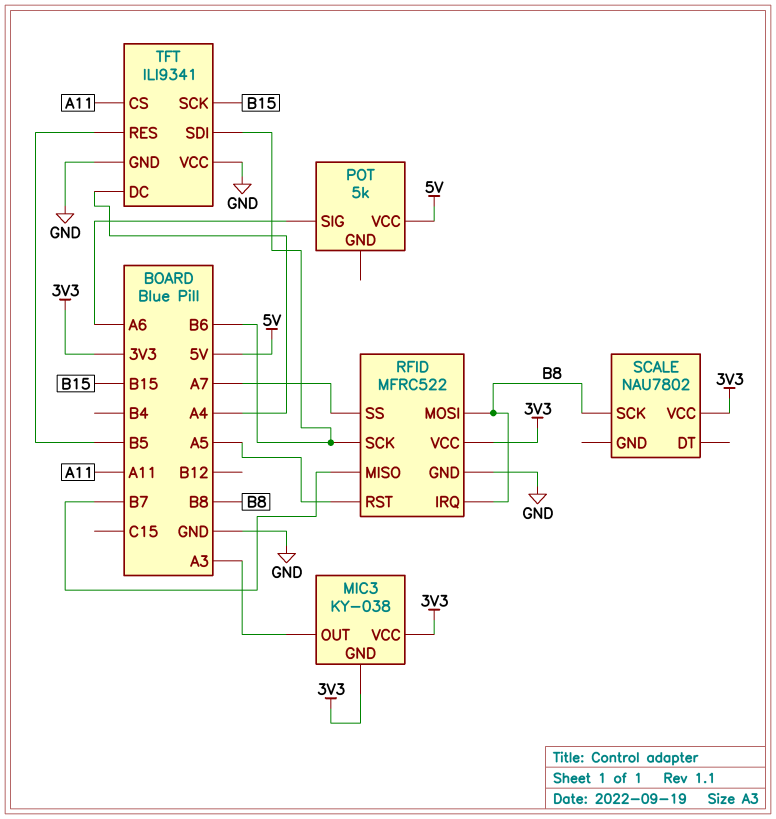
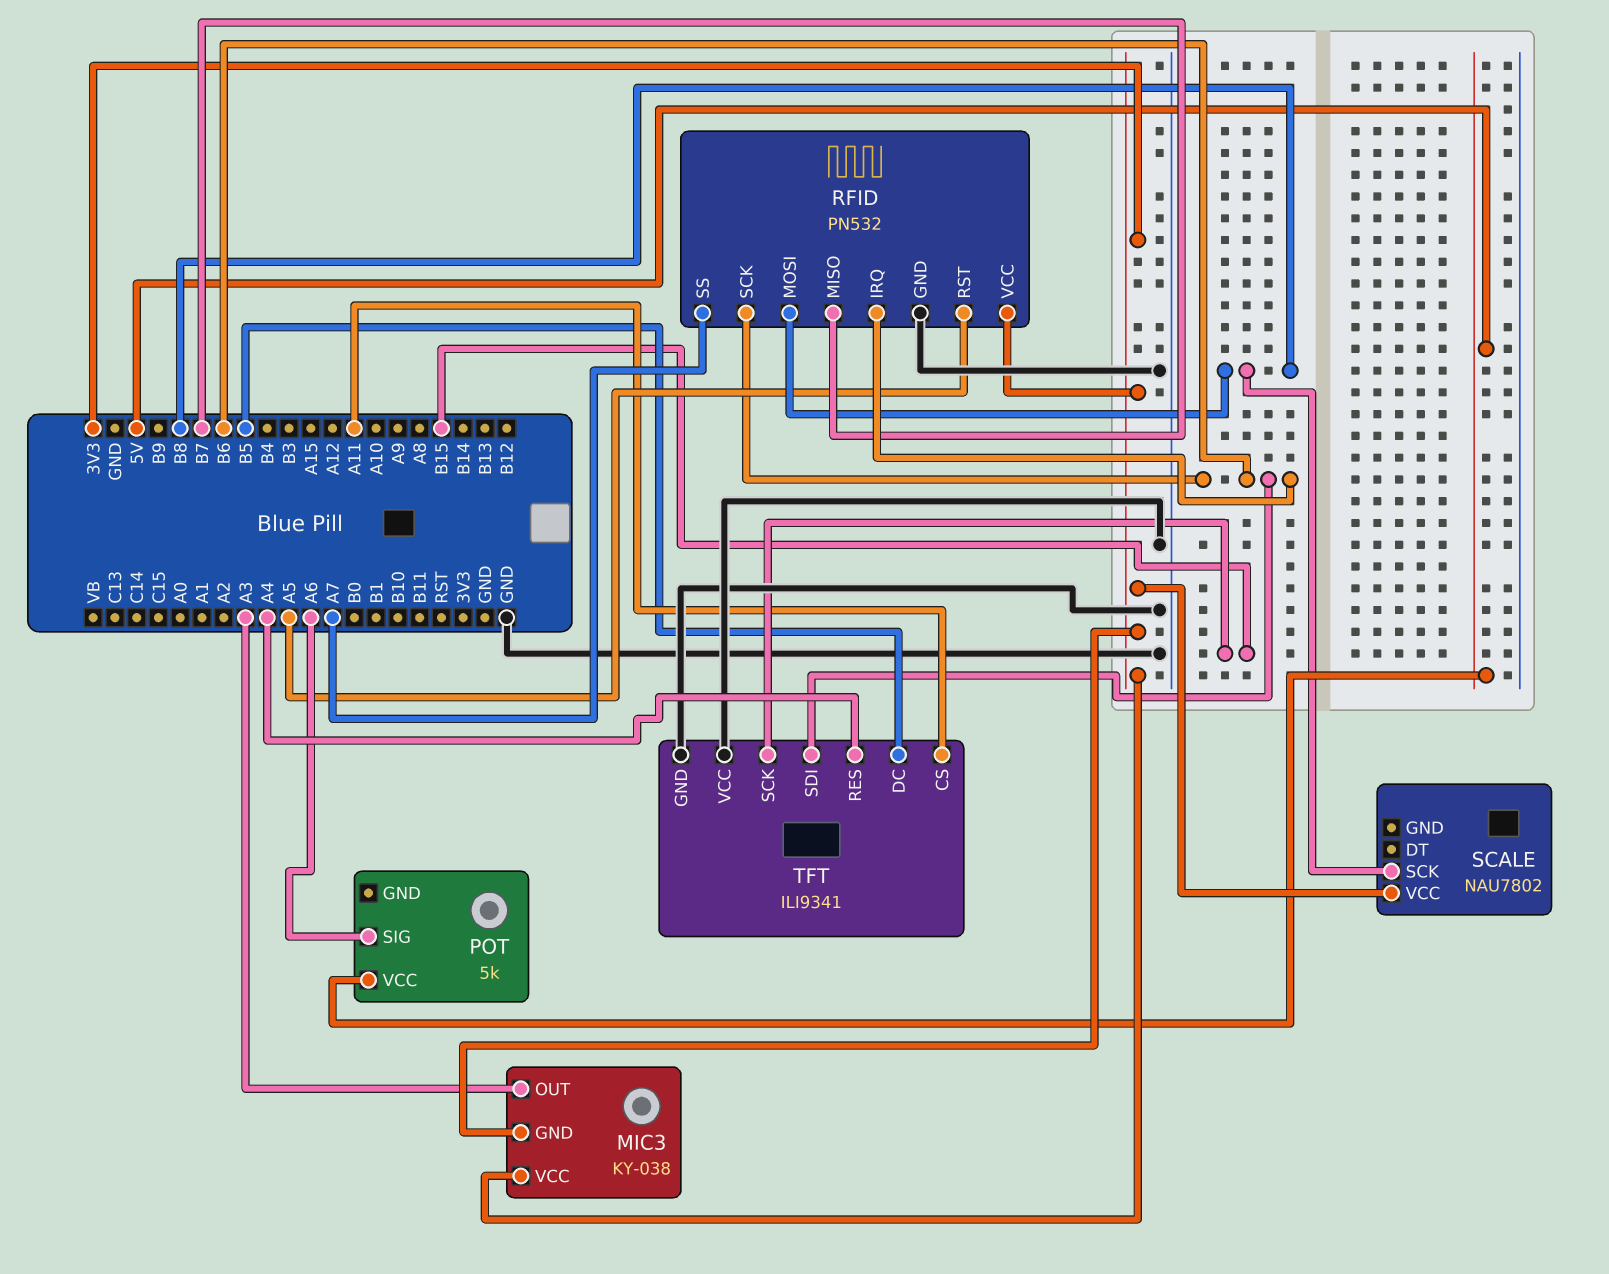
RFID: MFRC522 -> PN532
RFID pin IRQ: B8 -> B6
TFT pin DC: A4 -> B5
TFT pin RES: B5 -> A4

